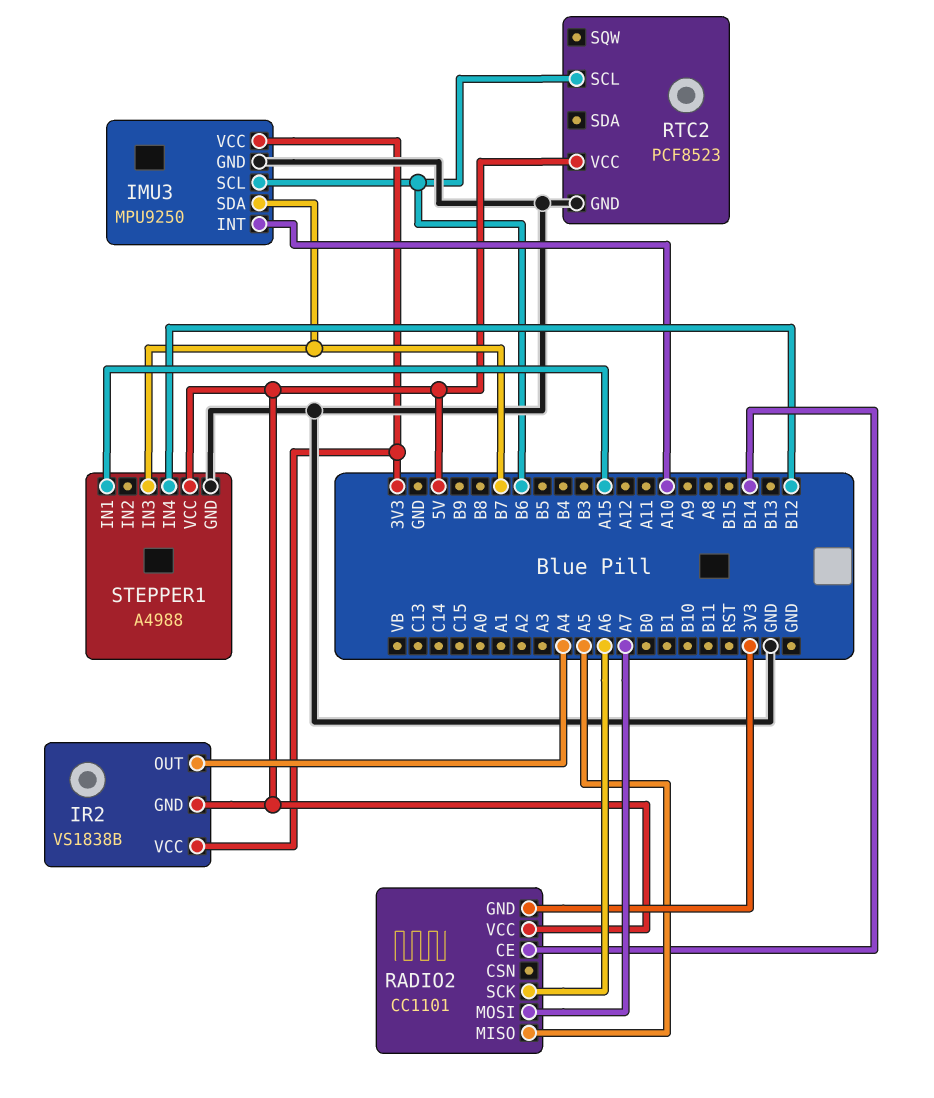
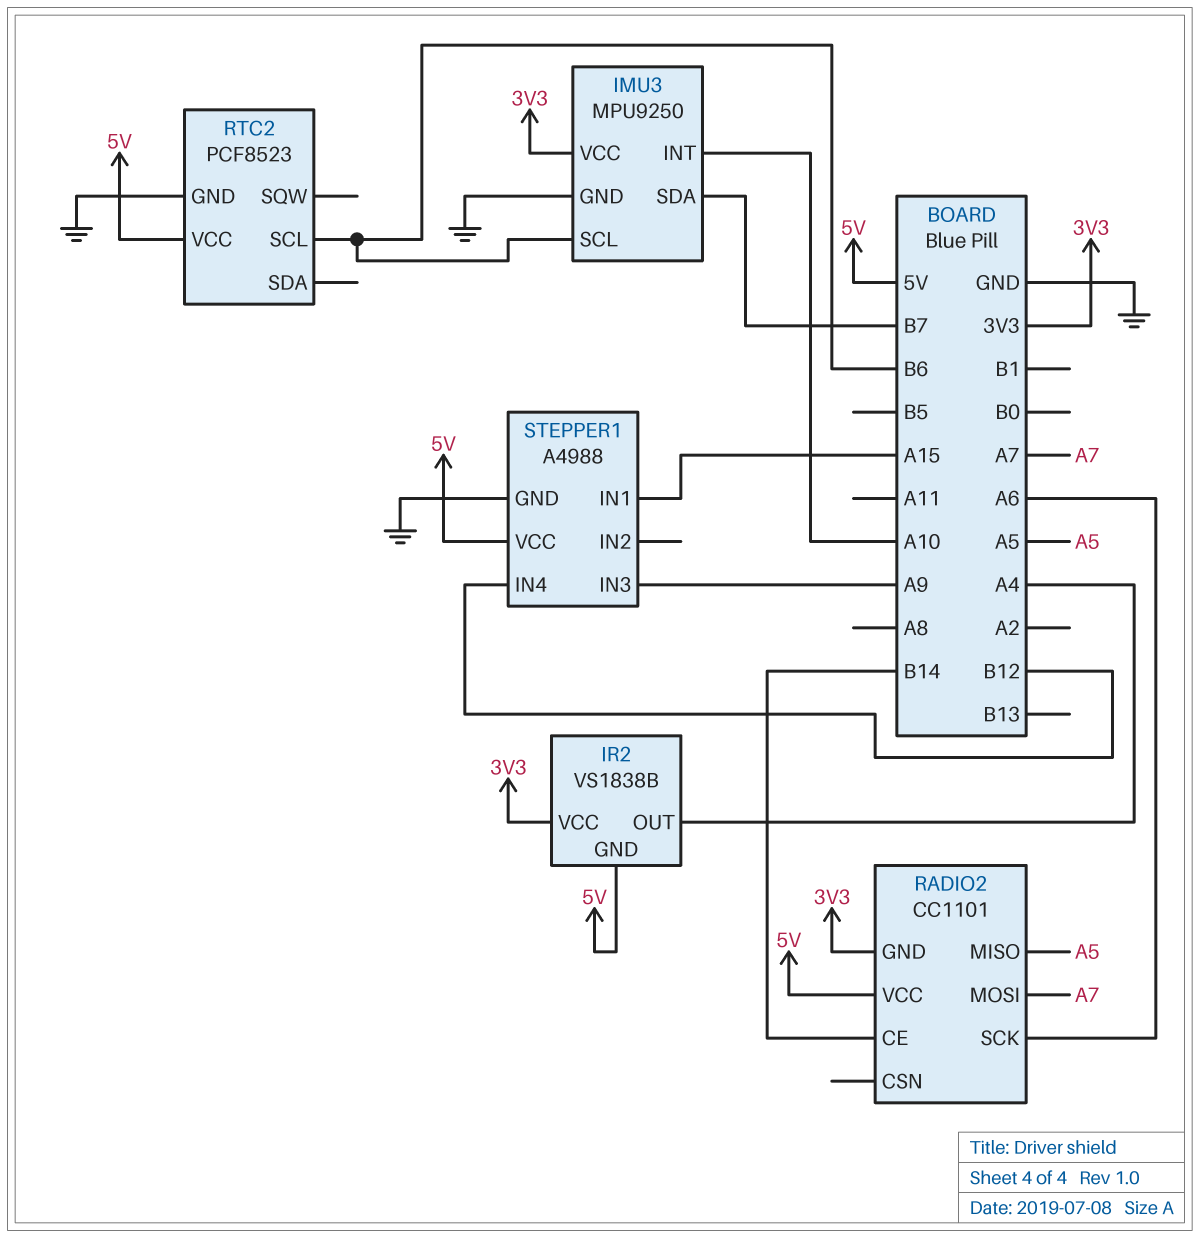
STEPPER1 pin IN3: B7 -> A9

